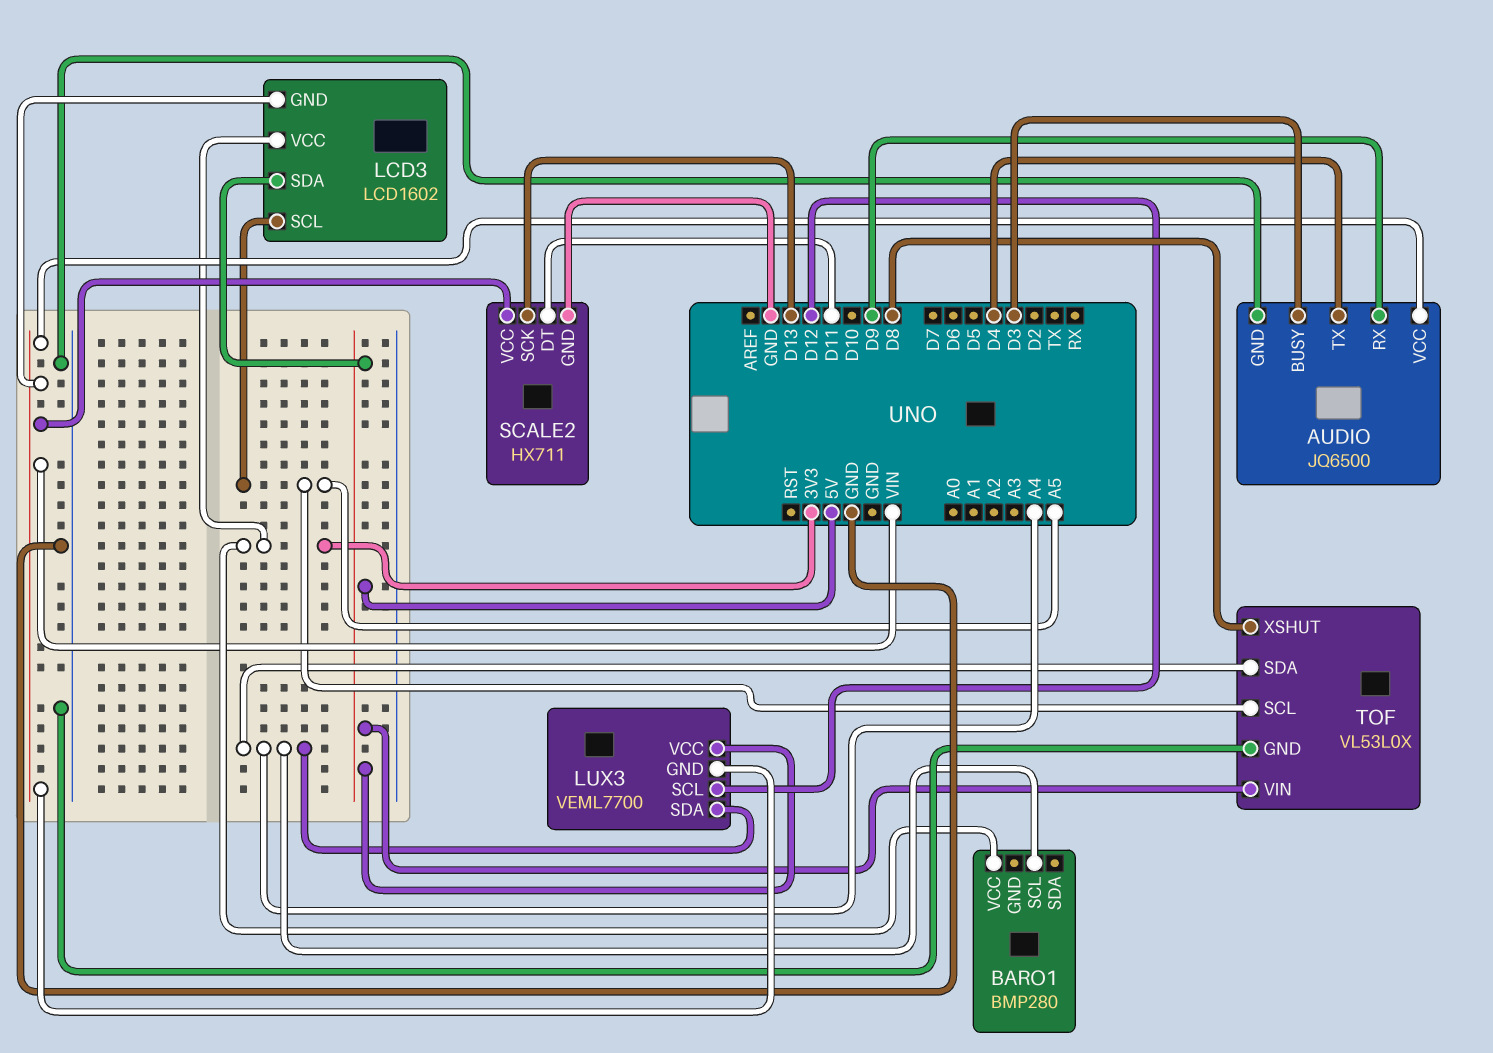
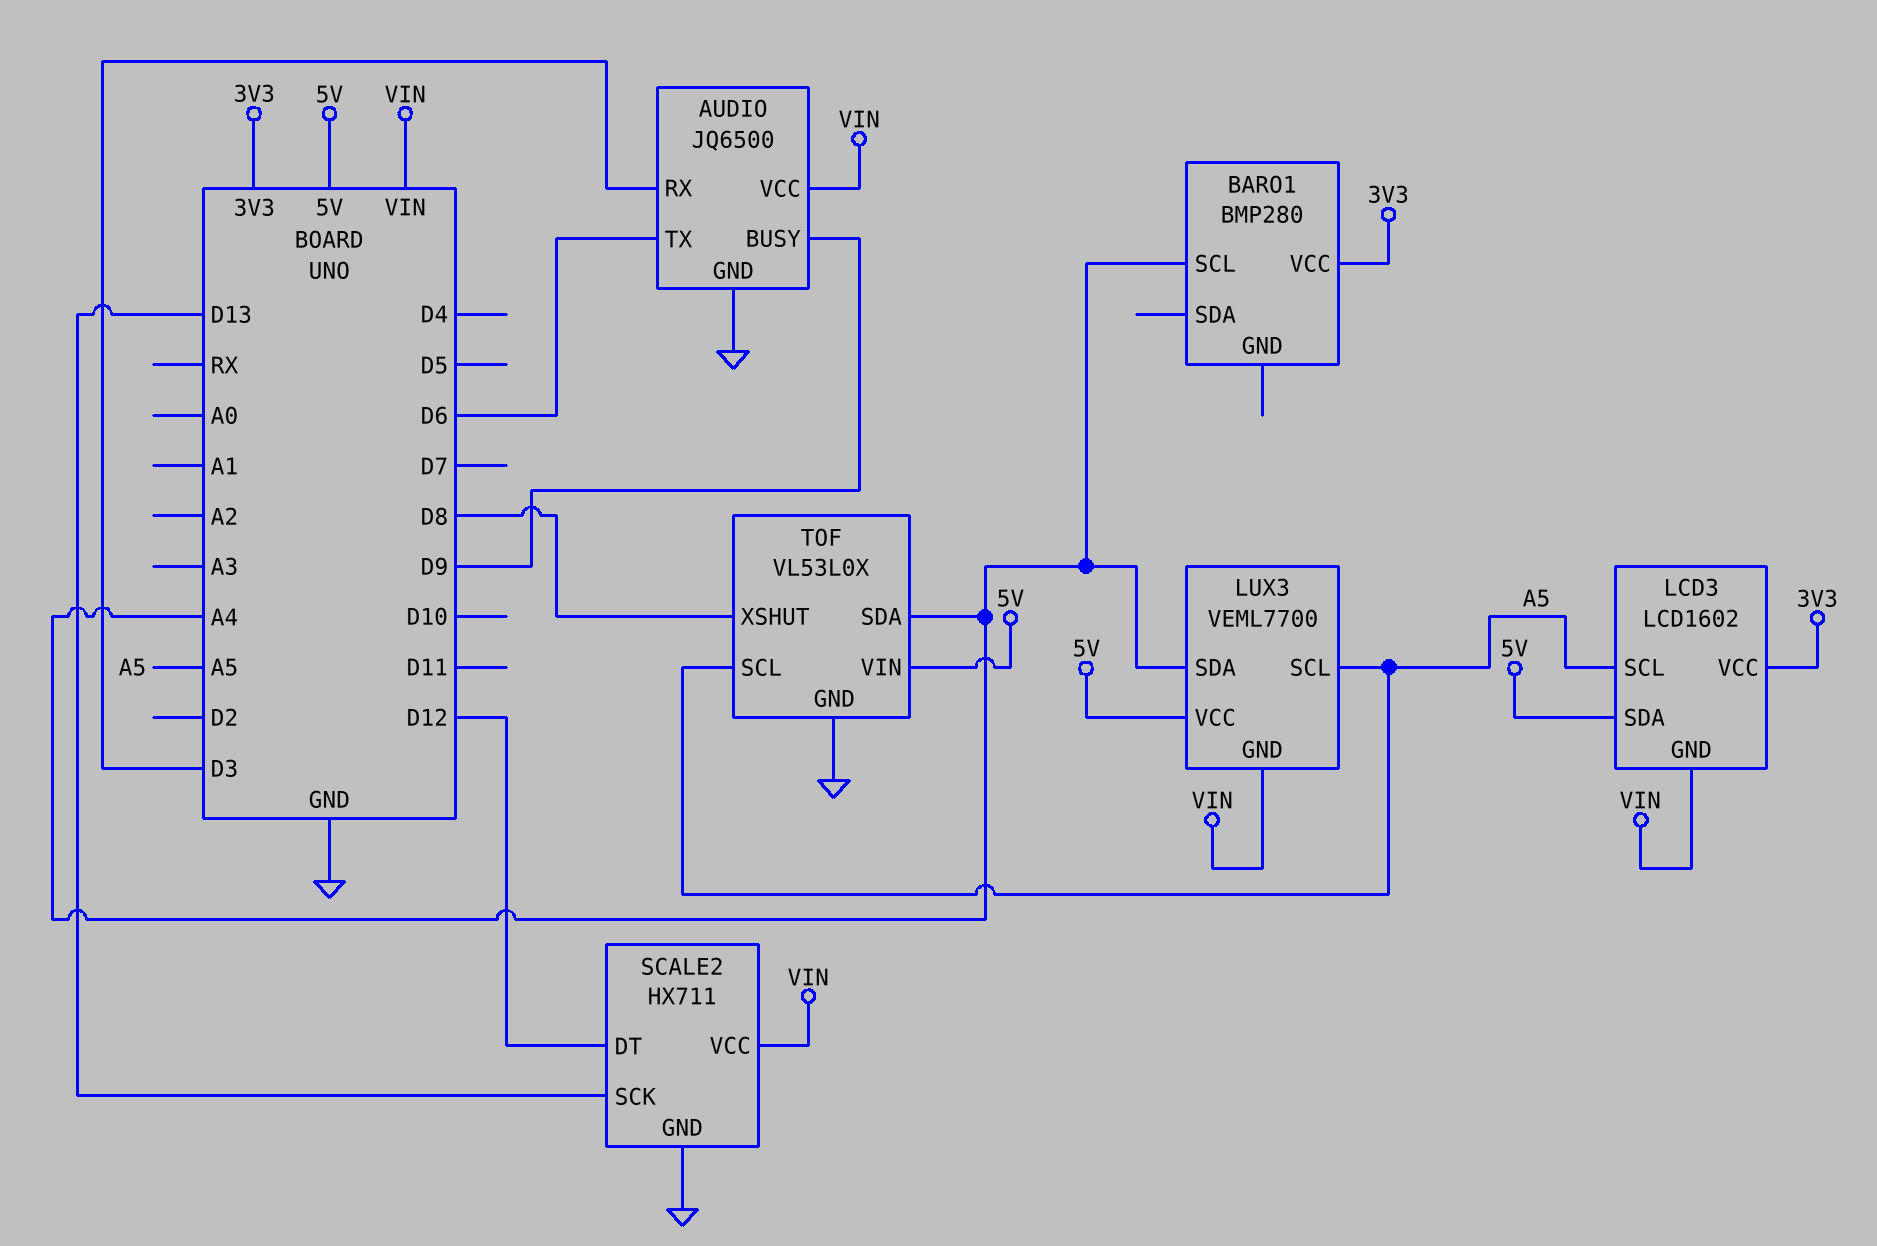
AUDIO pin BUSY: D3 -> D9
AUDIO pin RX: D9 -> D3
AUDIO pin TX: D4 -> D6
LUX3 pin SCL: D12 -> A5
SCALE2 pin DT: D11 -> D12

